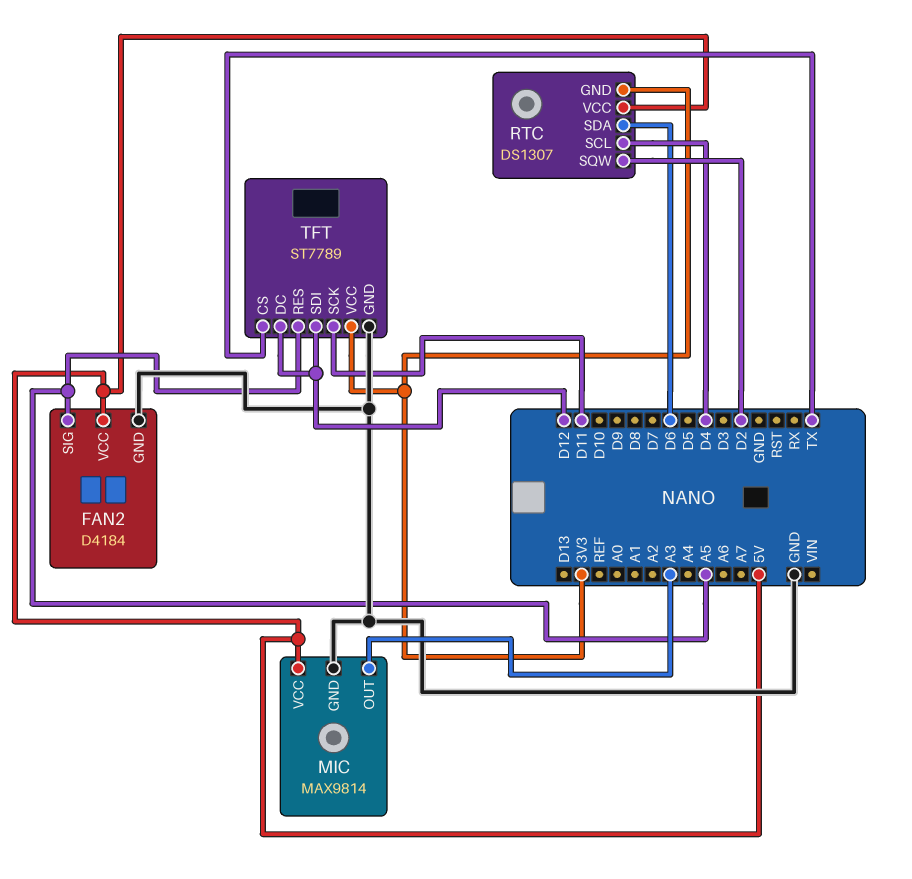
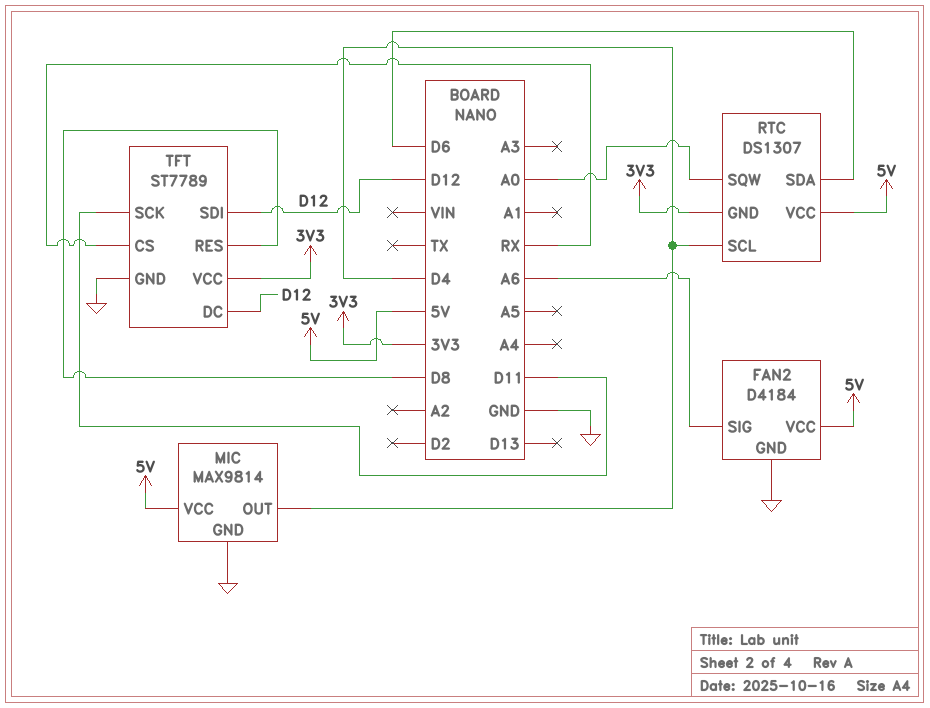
FAN2 pin SIG: A5 -> A6
MIC pin OUT: A3 -> D4
RTC pin SQW: D2 -> A0
TFT pin CS: TX -> RX
TFT pin RES: A5 -> D8

